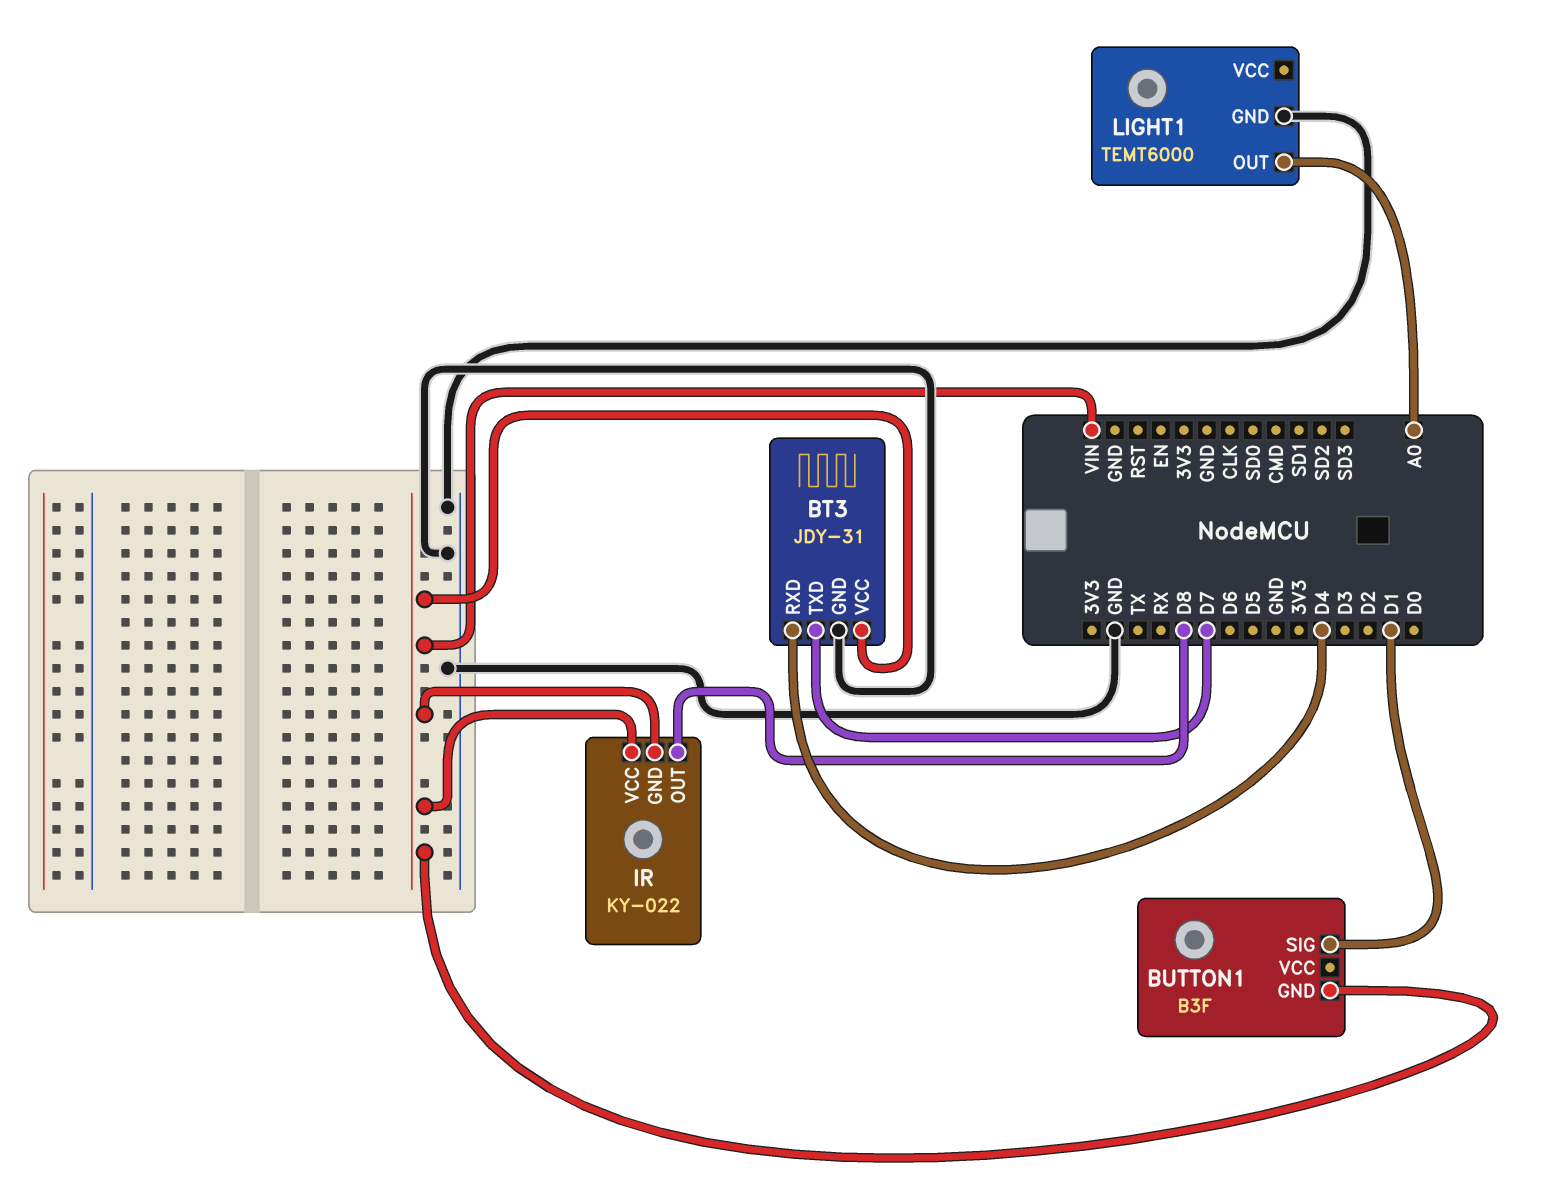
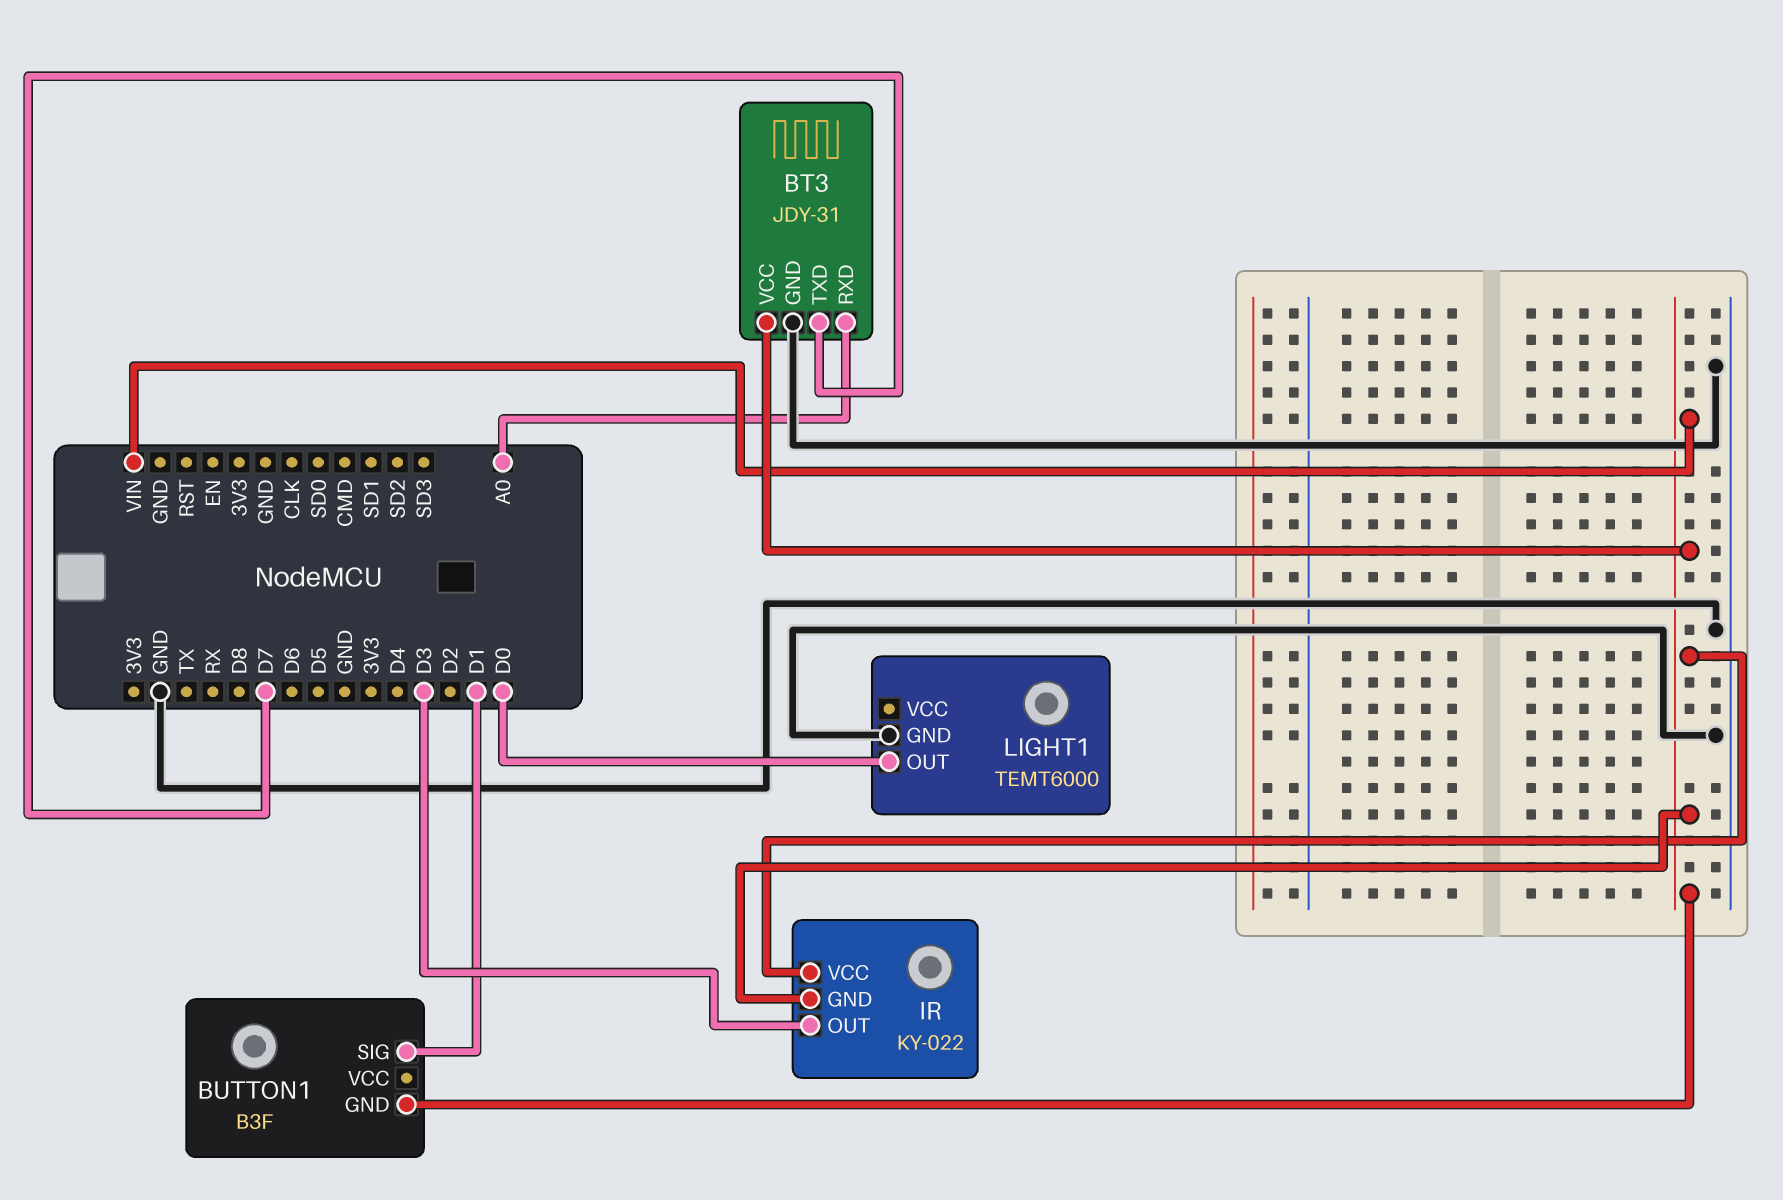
BT3 pin RXD: D4 -> A0
IR pin OUT: D8 -> D3
LIGHT1 pin OUT: A0 -> D0

